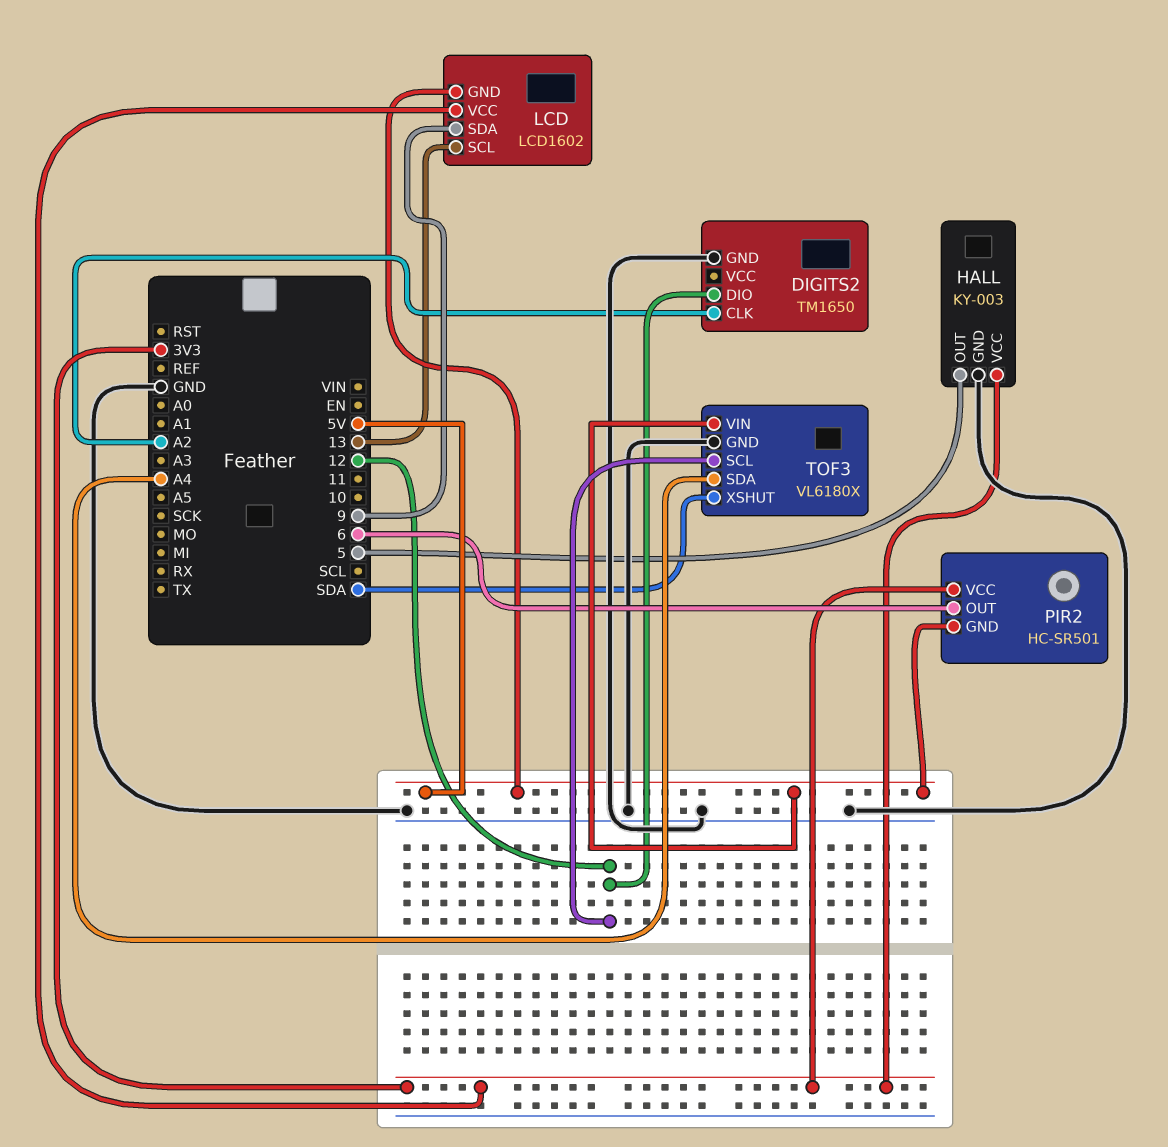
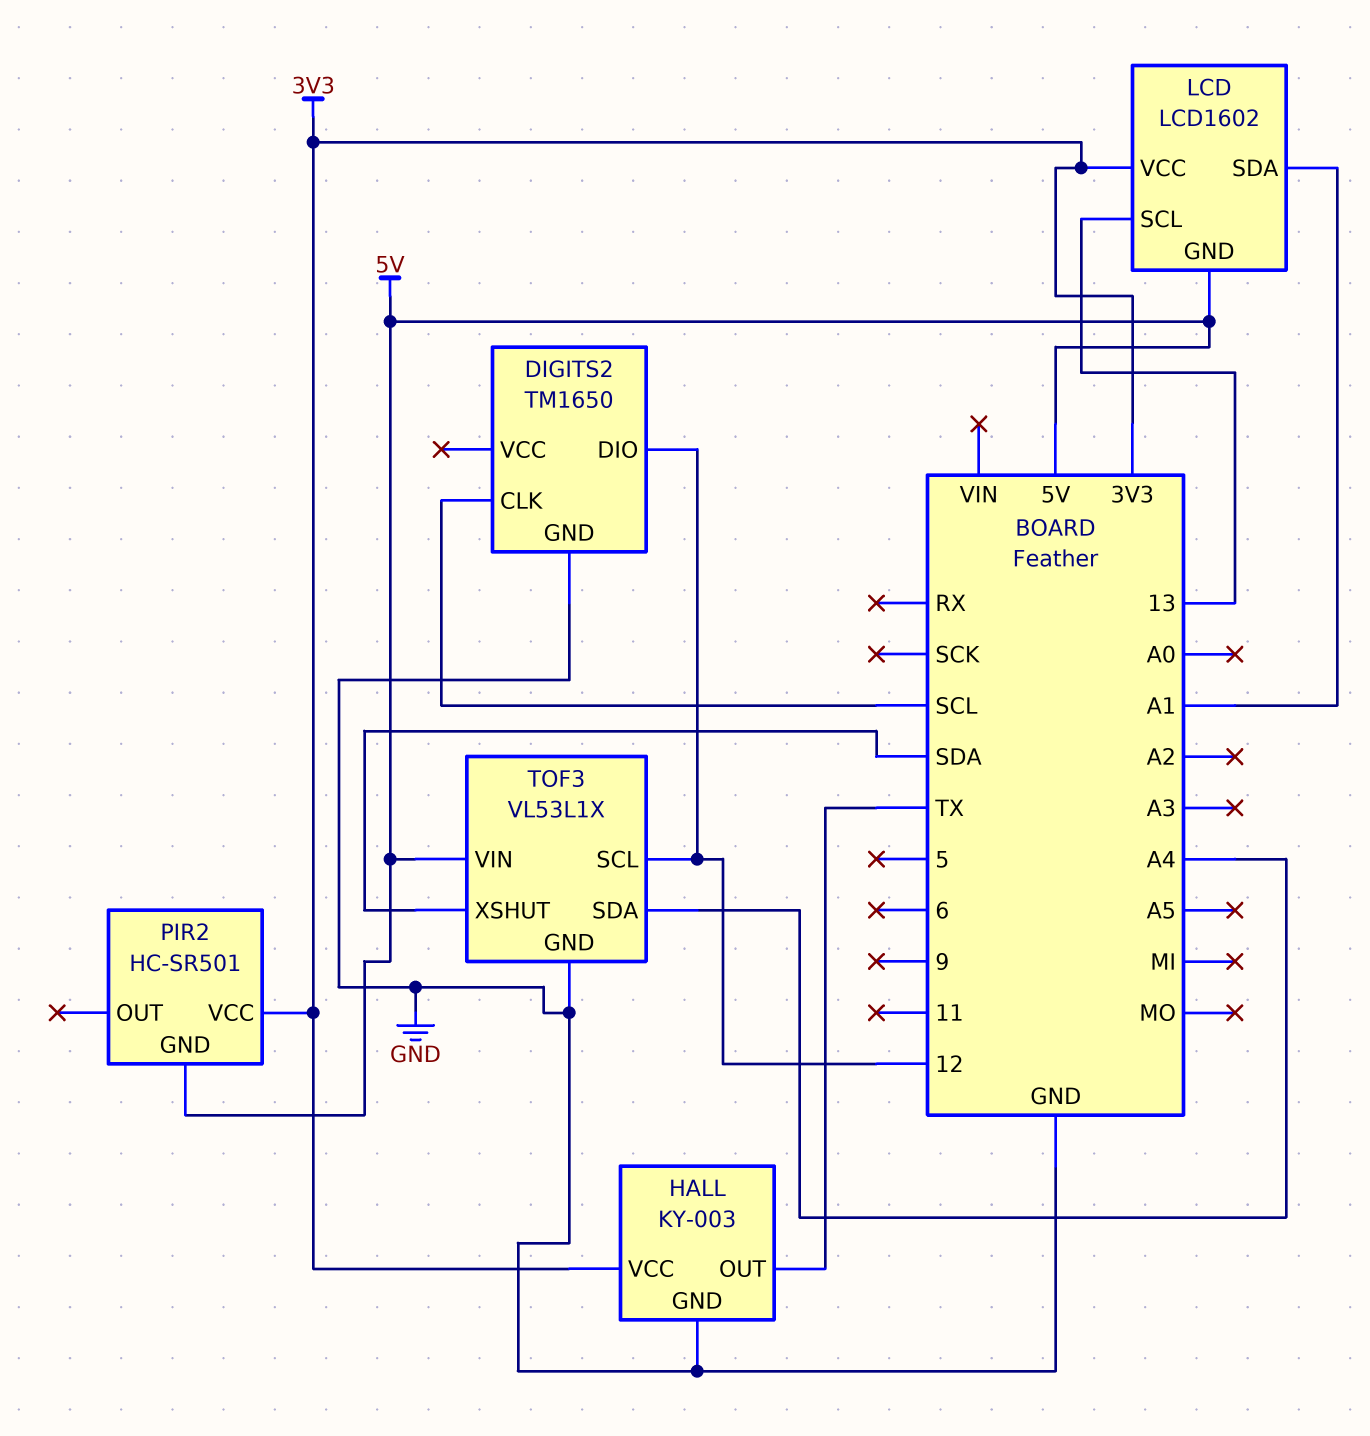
DIGITS2 pin CLK: A2 -> SCL
HALL pin OUT: 5 -> TX
LCD pin SDA: 9 -> A1
PIR2 pin OUT: 6 -> none
TOF3: VL6180X -> VL53L1X

